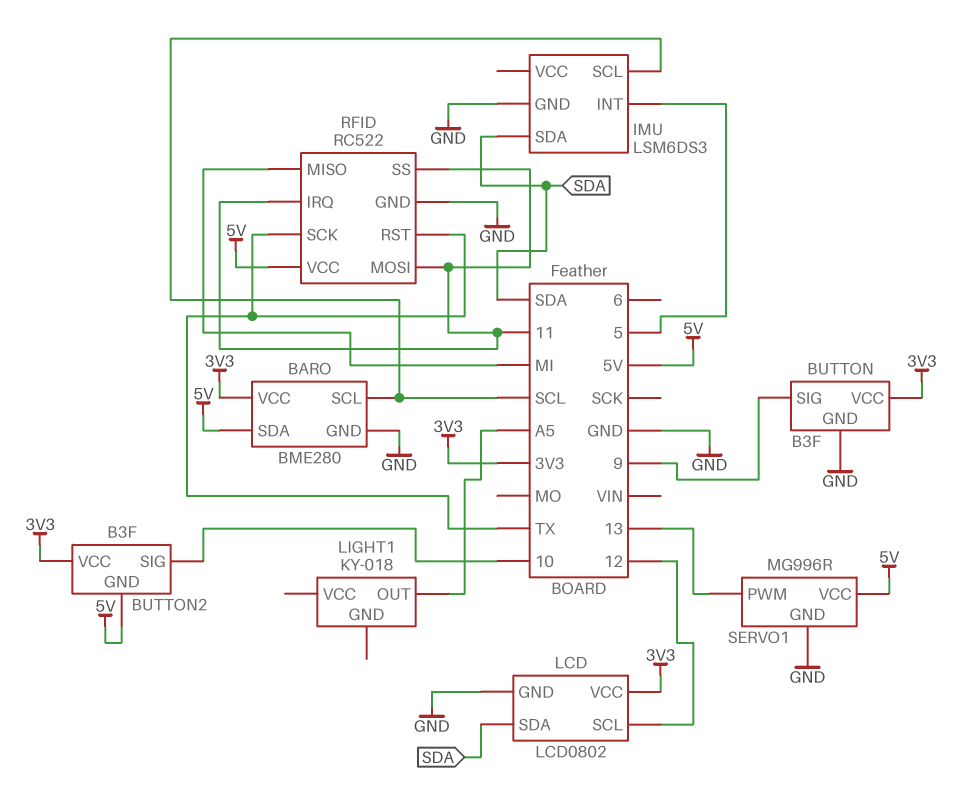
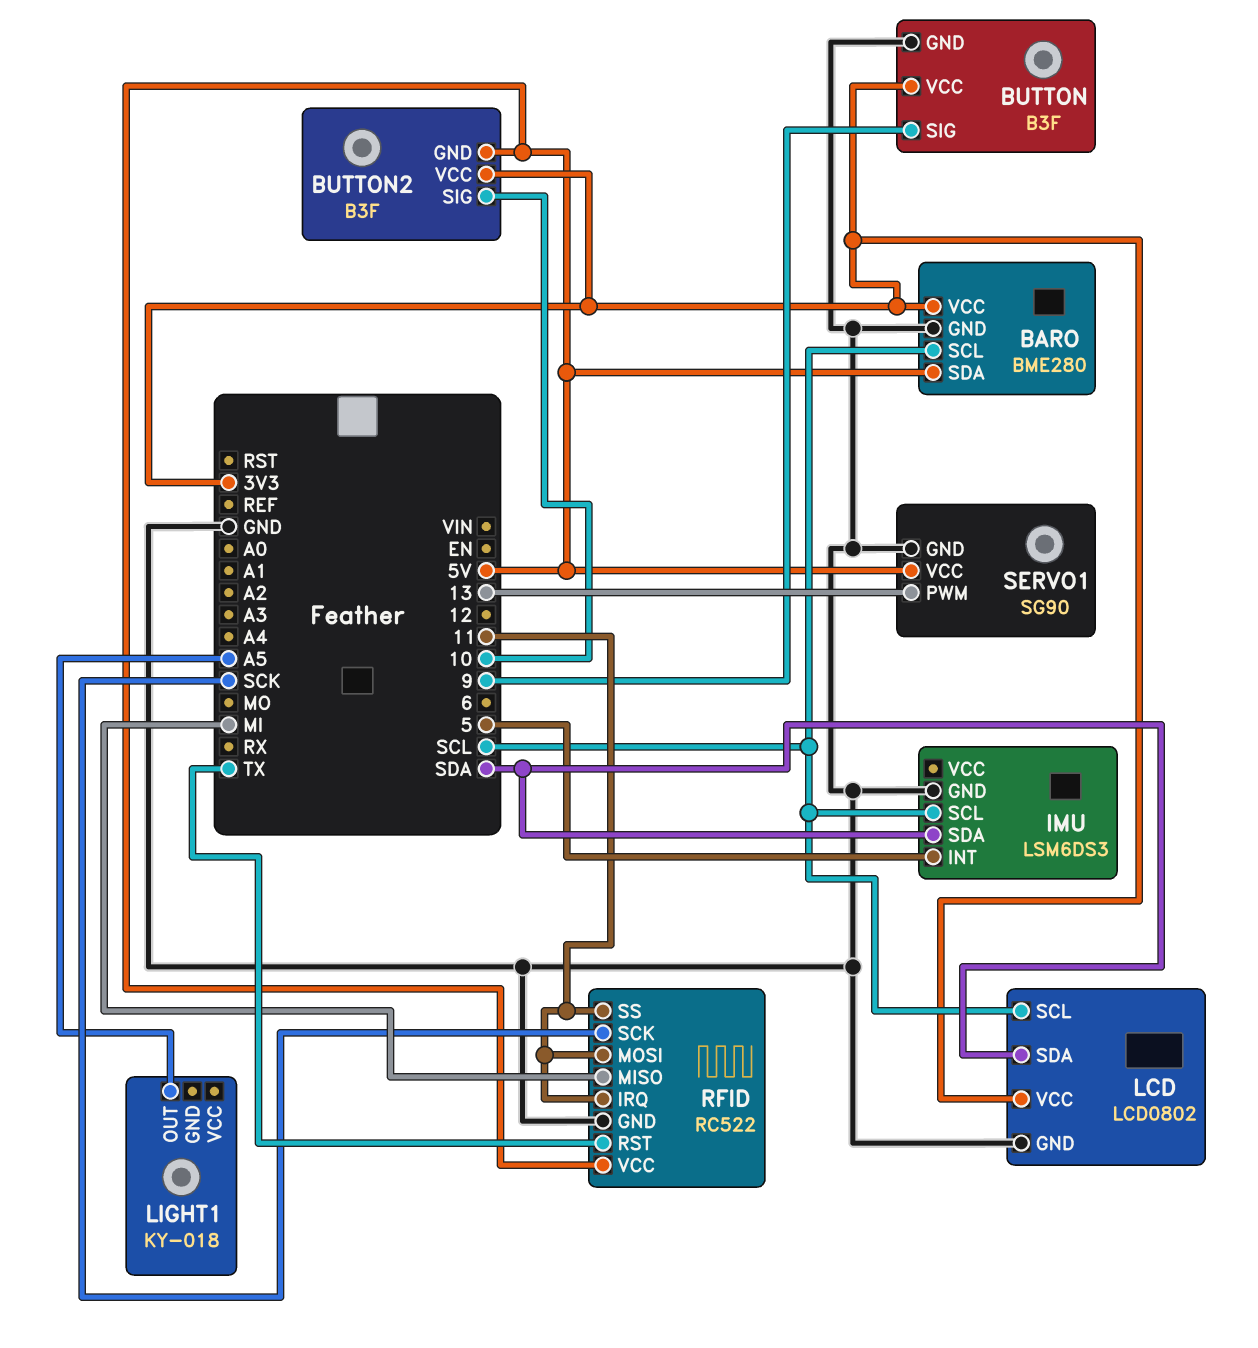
LCD pin SCL: 12 -> SCL
RFID pin SCK: TX -> SCK
SERVO1: MG996R -> SG90

